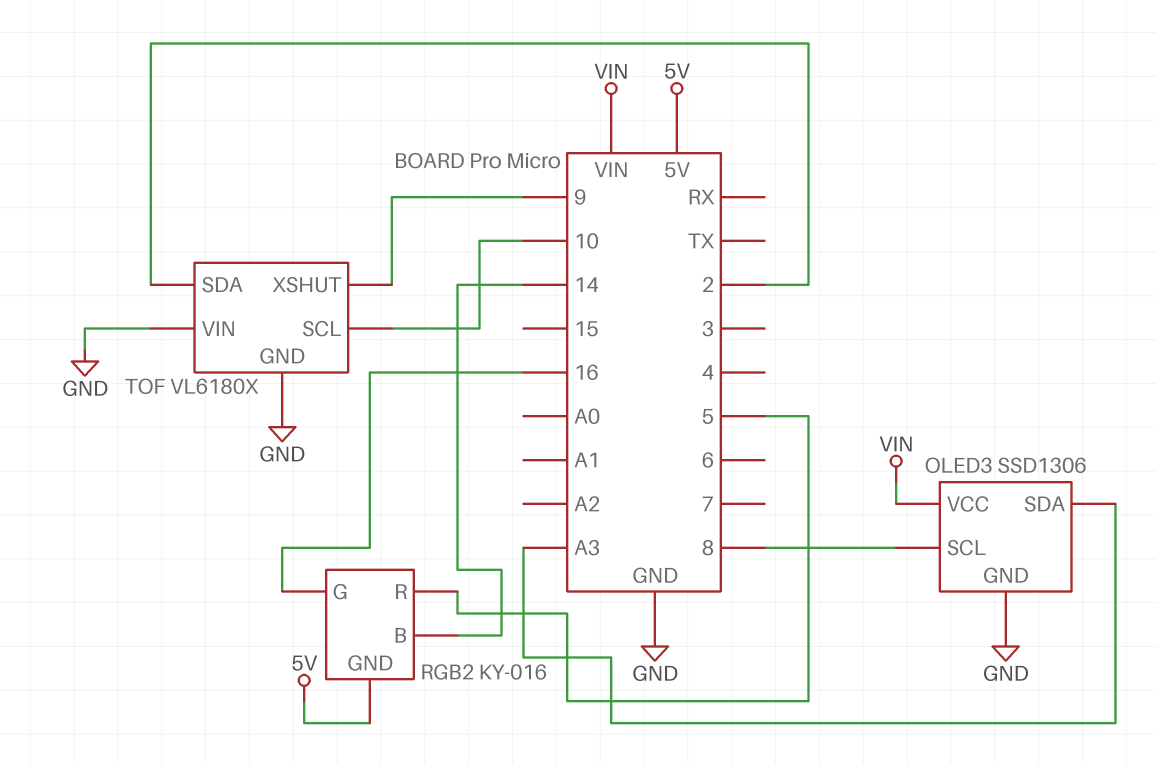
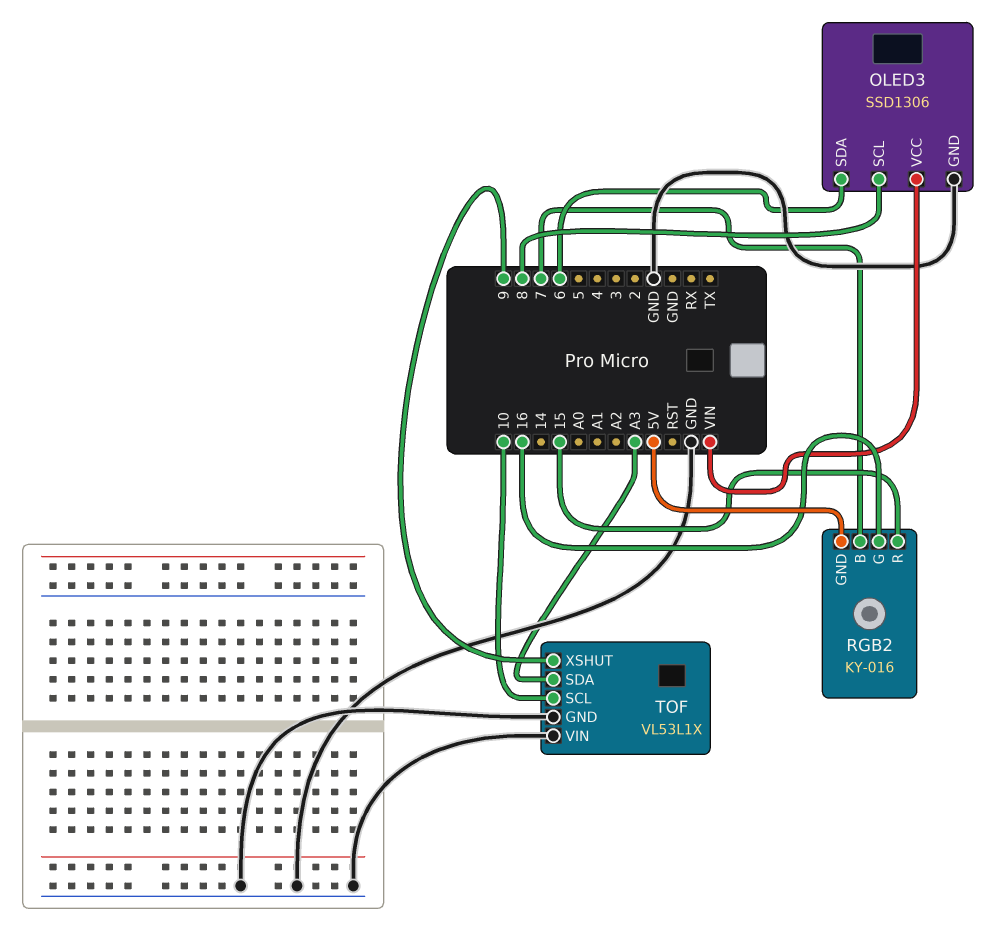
OLED3 pin SDA: A3 -> 6
RGB2 pin B: 14 -> 7
RGB2 pin R: 5 -> 15
TOF: VL6180X -> VL53L1X
TOF pin SDA: 2 -> A3

